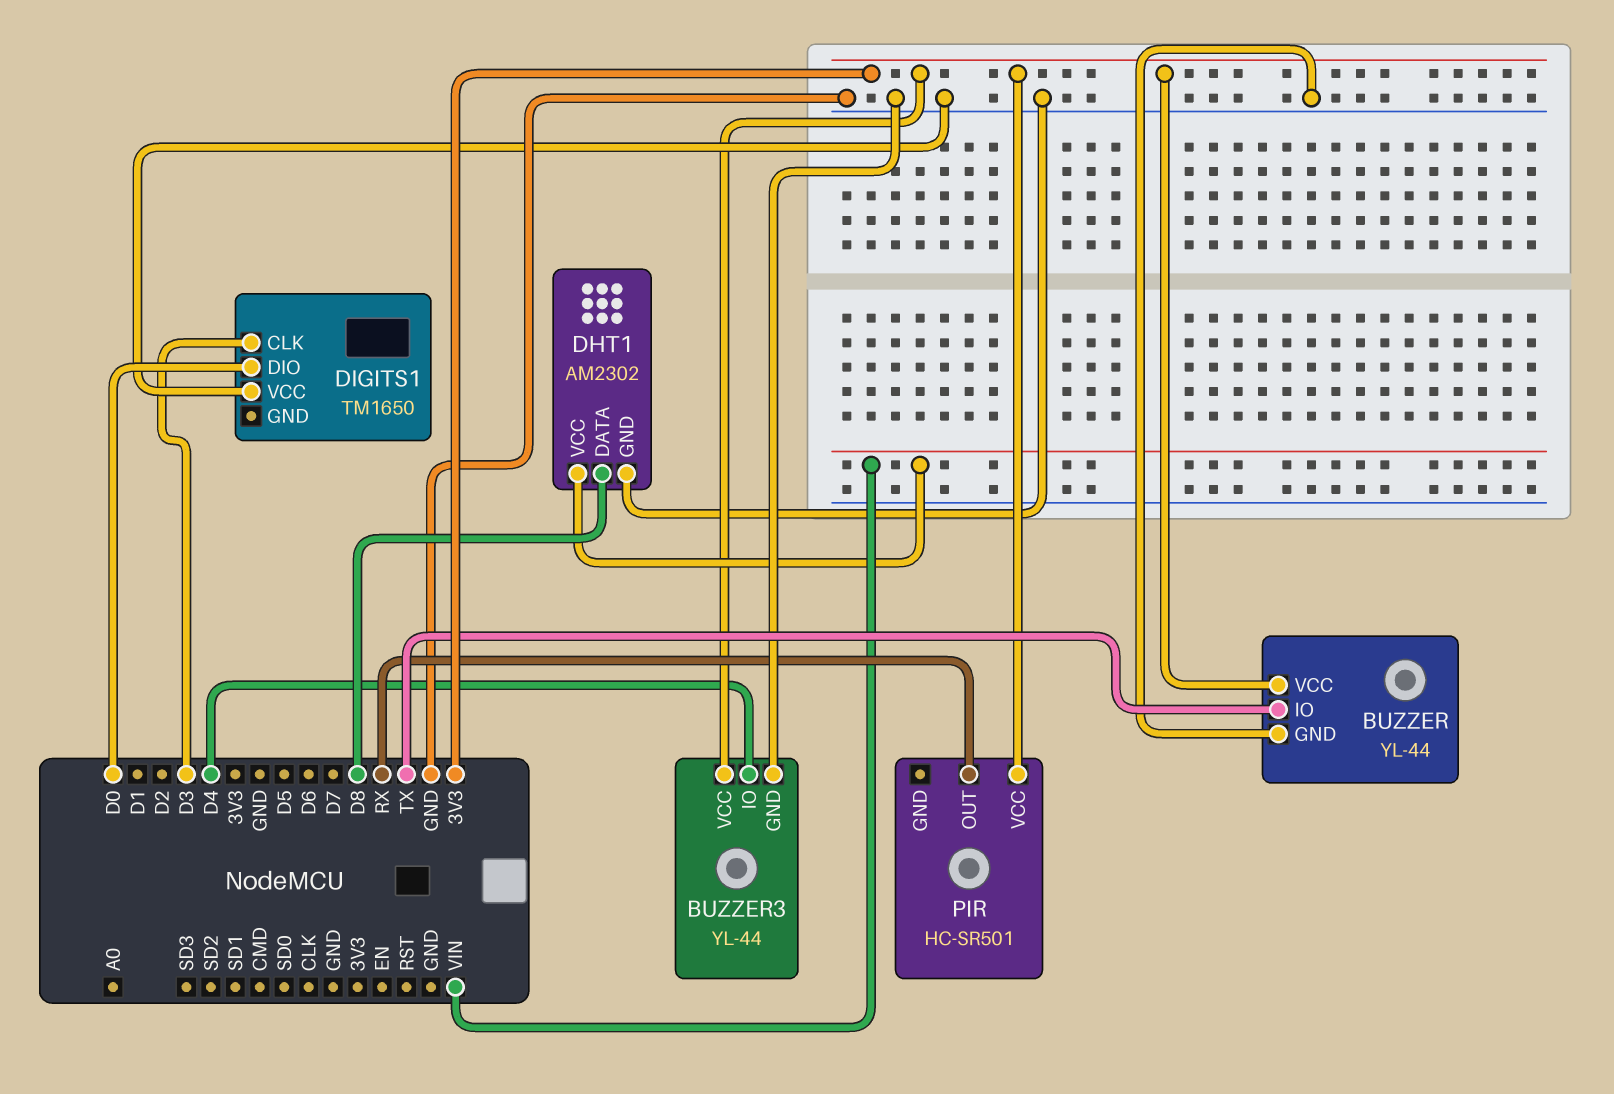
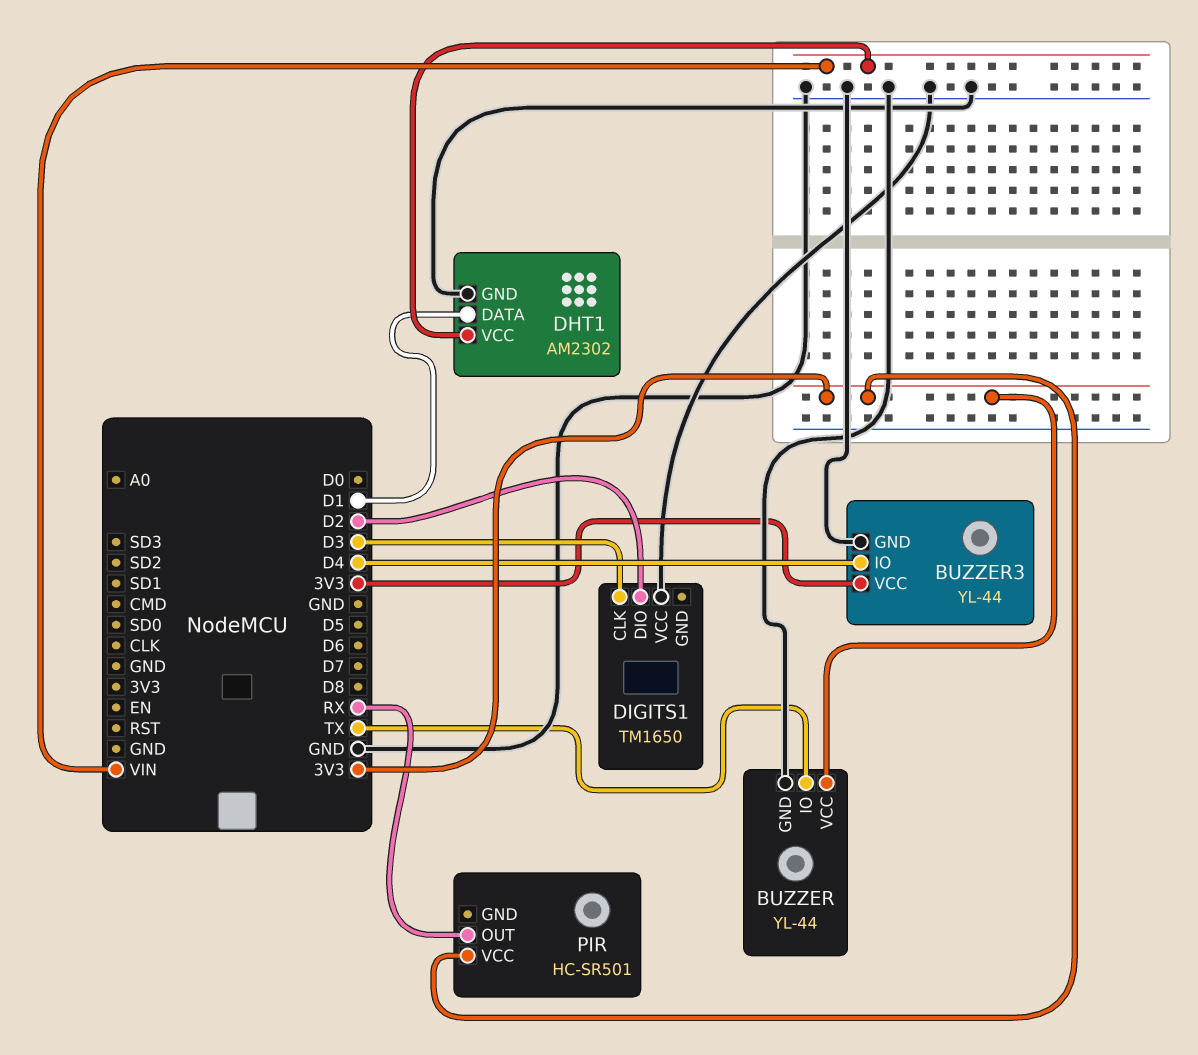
DHT1 pin DATA: D8 -> D1
DIGITS1 pin DIO: D0 -> D2

